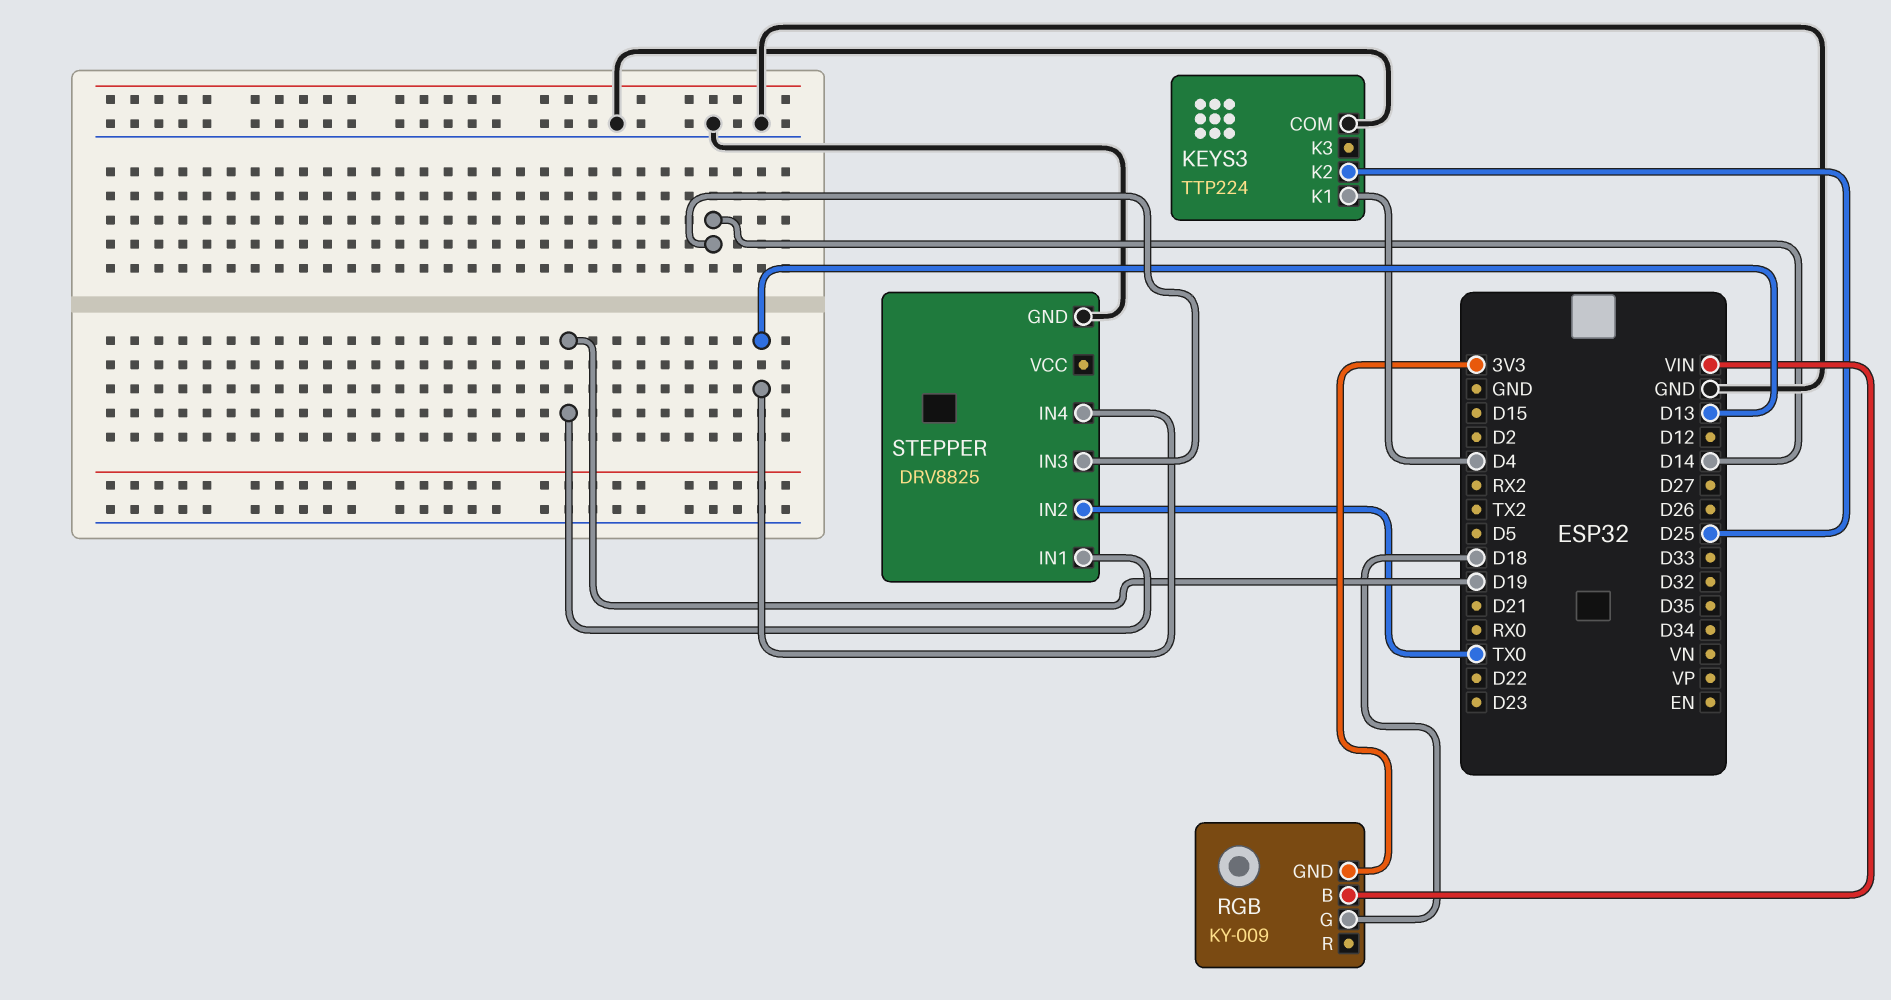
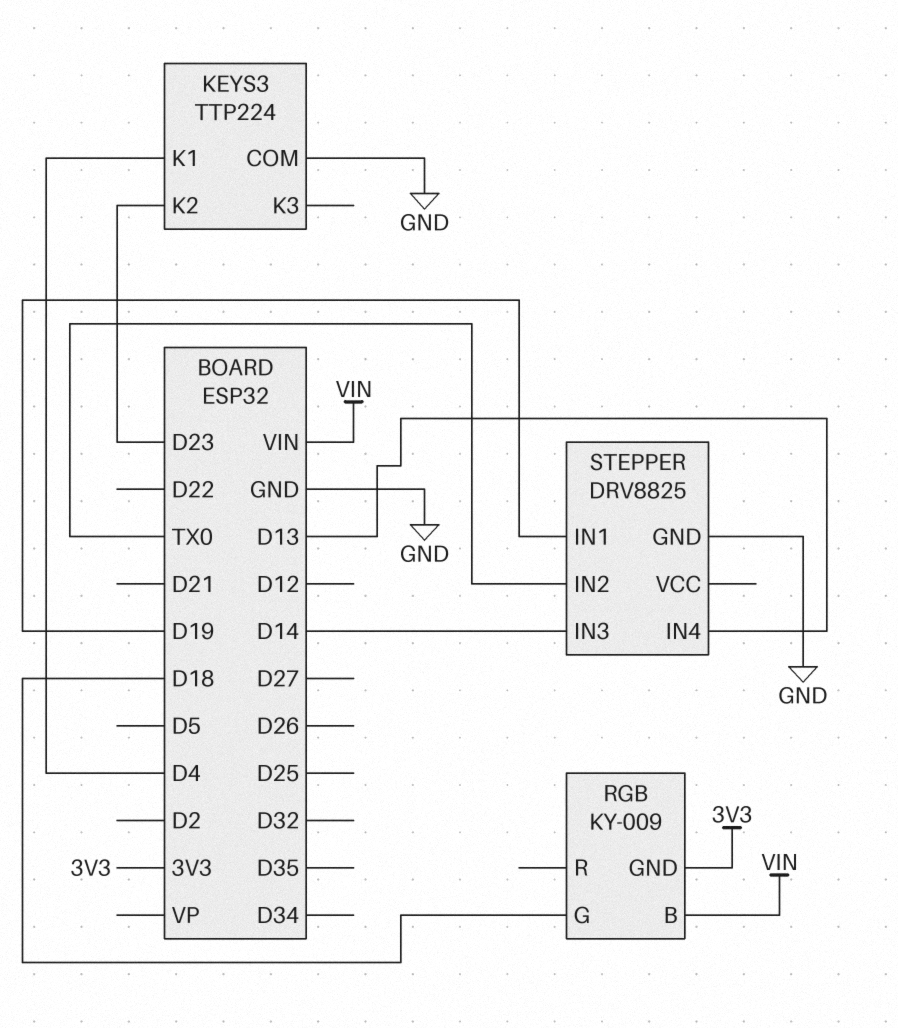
KEYS3 pin K2: D25 -> D23

